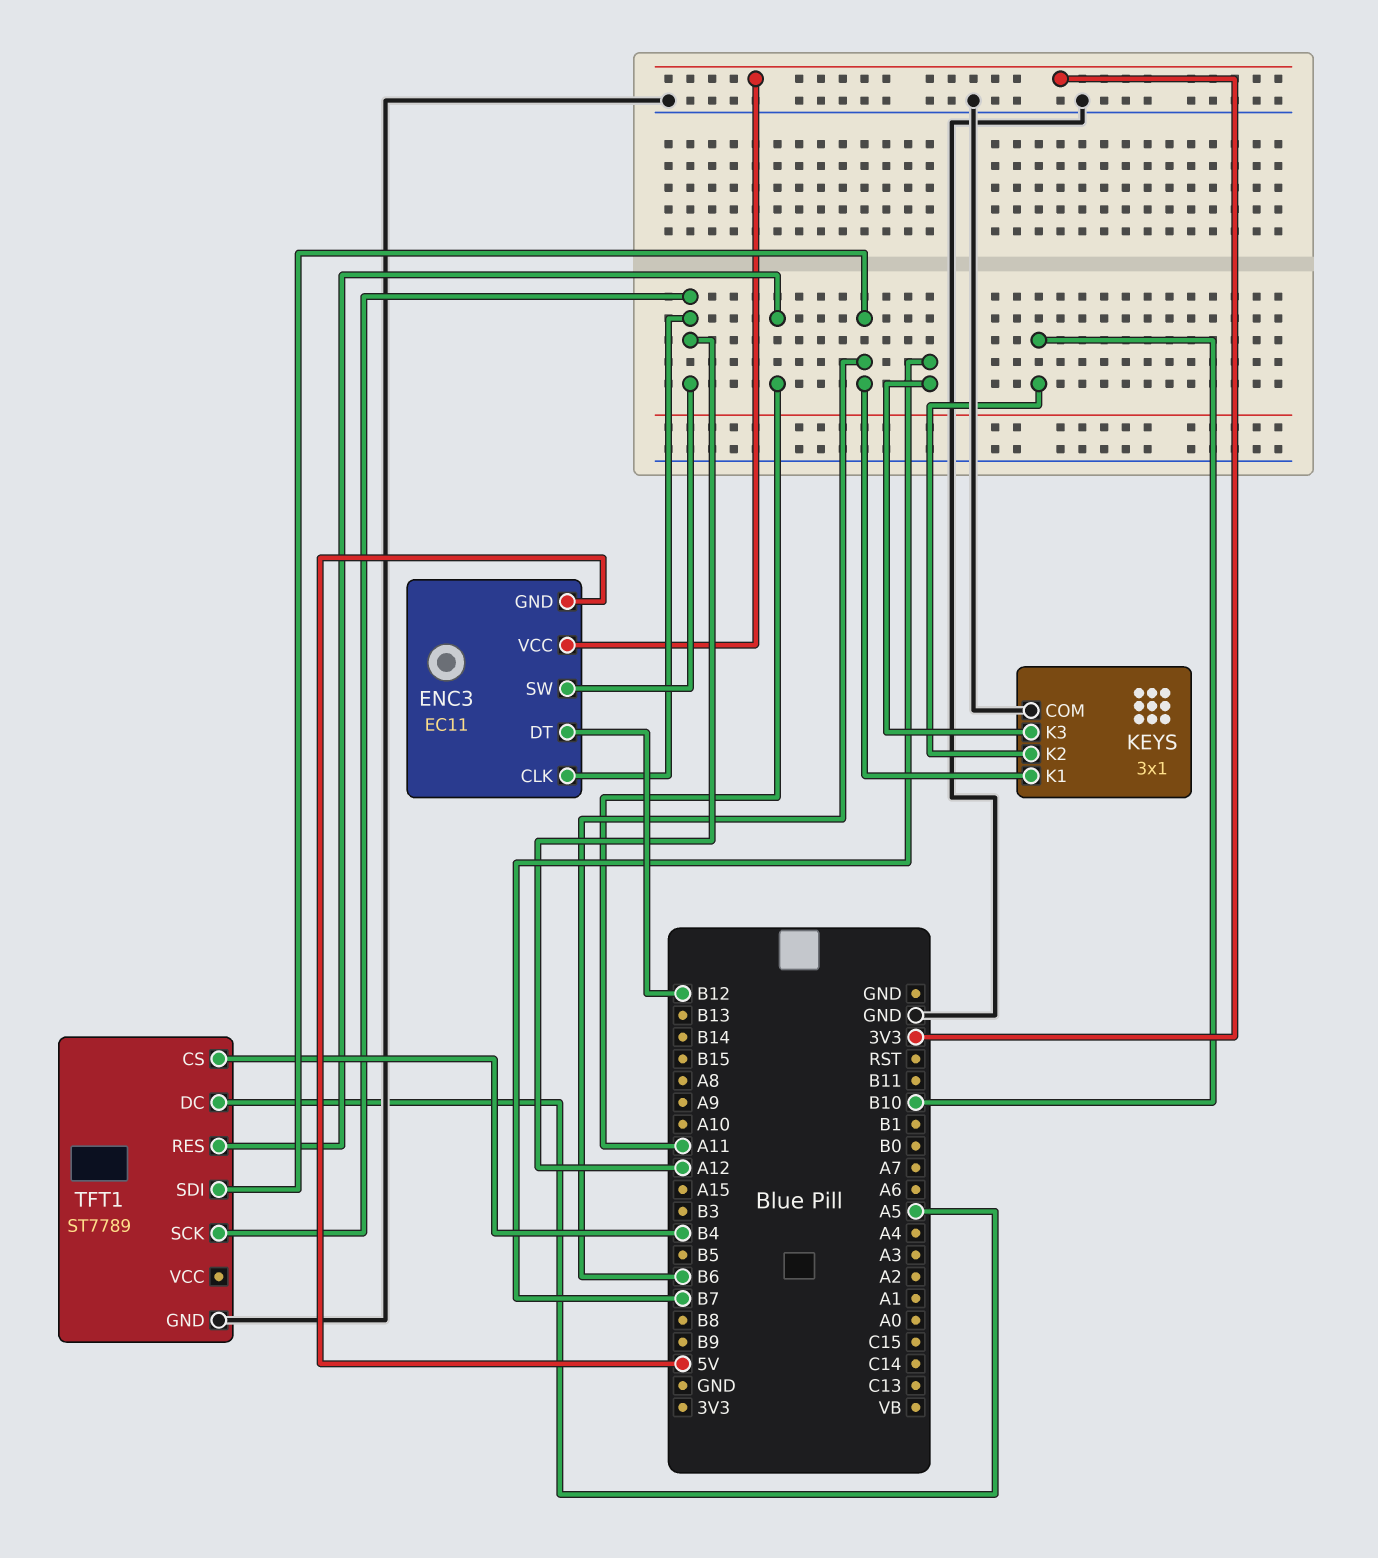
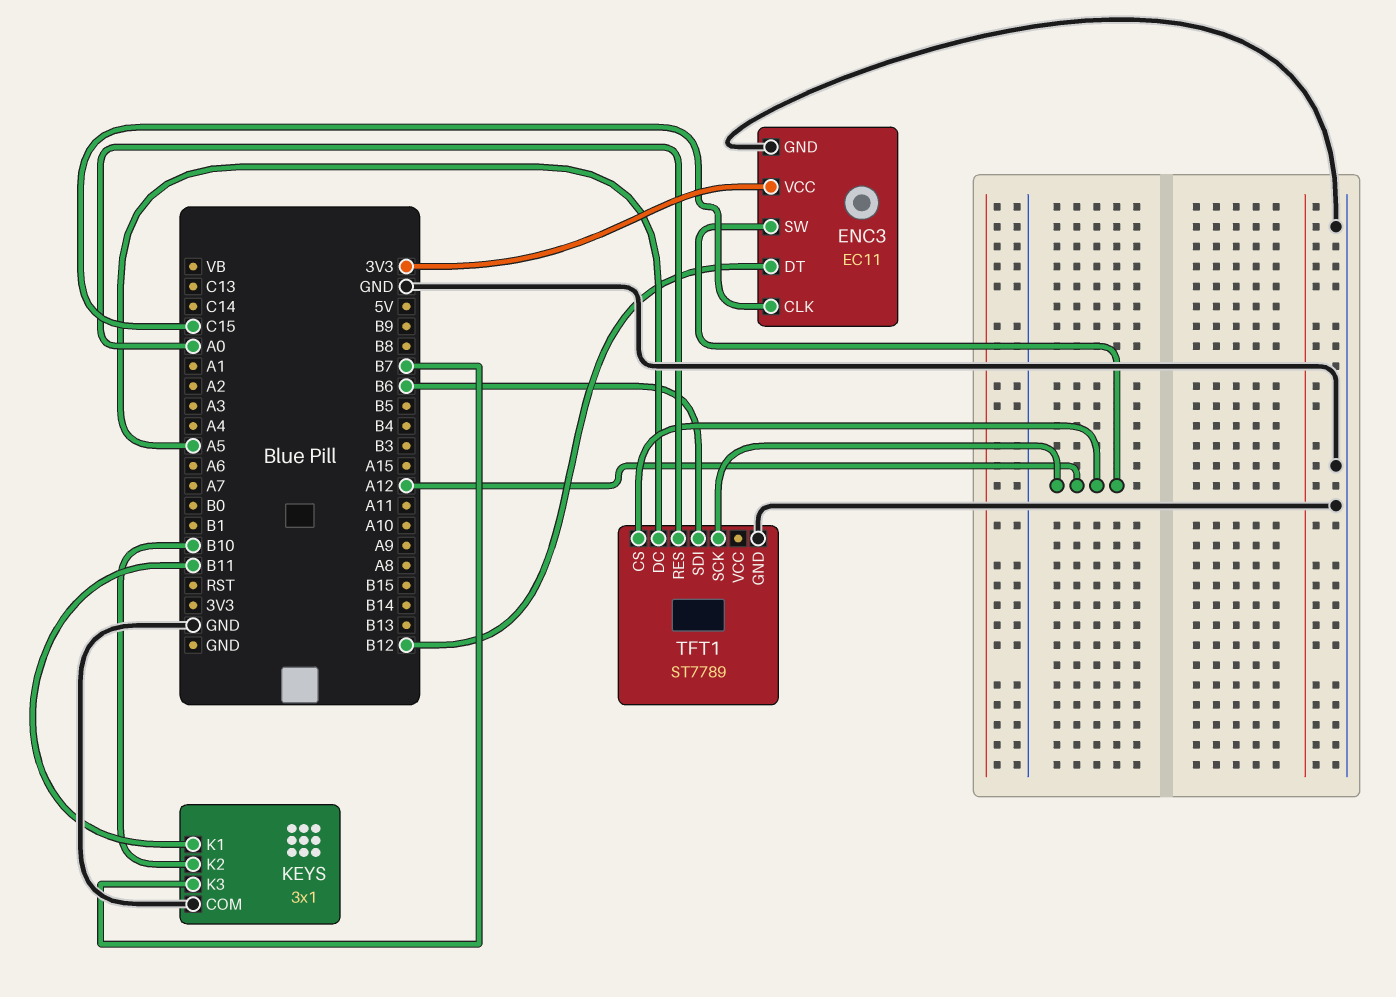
ENC3 pin CLK: A12 -> C15
ENC3 pin GND: 5V -> GND
KEYS pin K1: B6 -> B11
TFT1 pin CS: B4 -> A12
TFT1 pin RES: A11 -> A0

